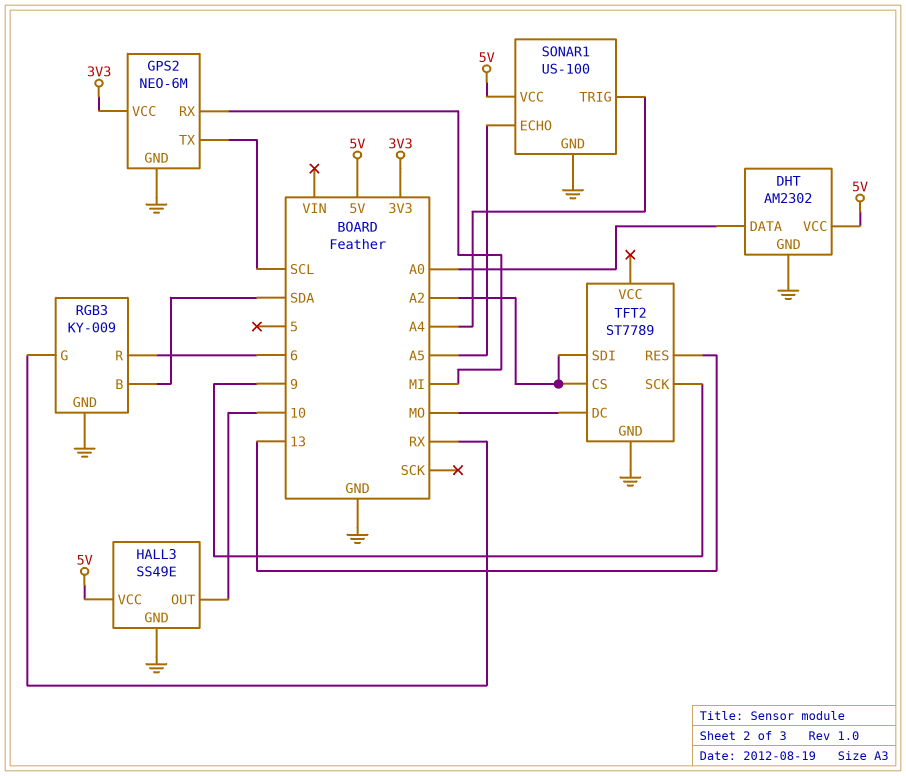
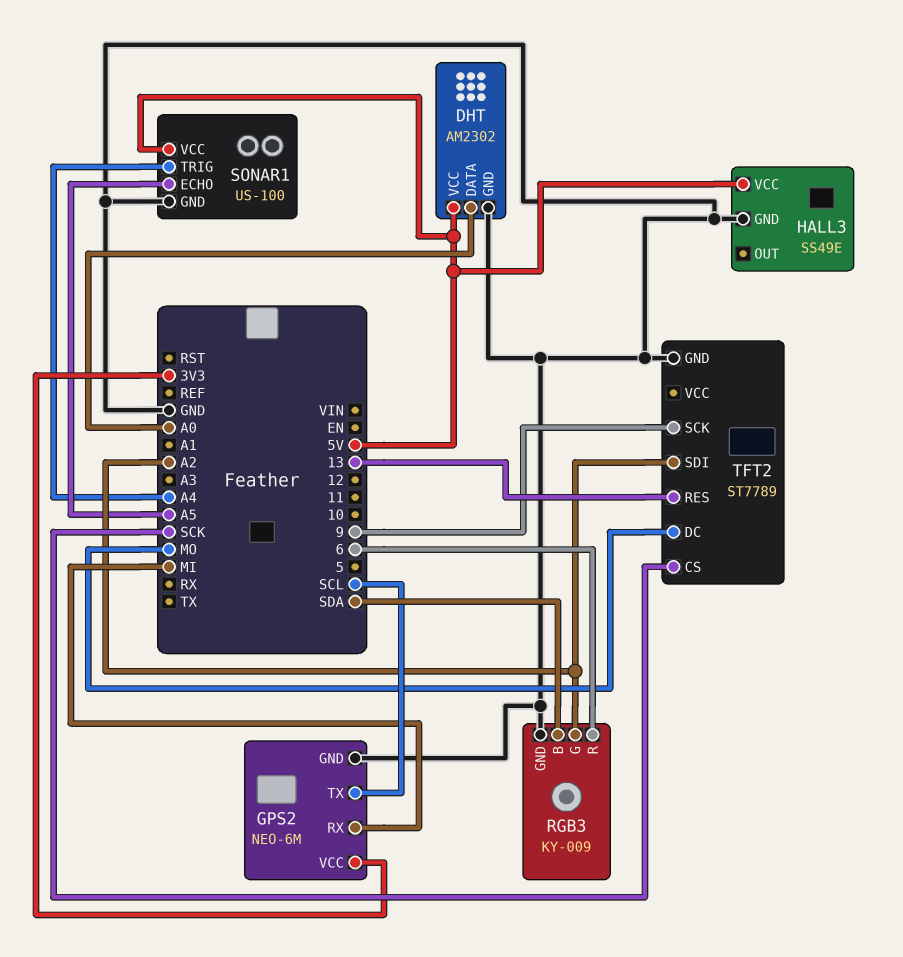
HALL3 pin OUT: 10 -> none
RGB3 pin G: RX -> A2
TFT2 pin CS: A2 -> SCK

